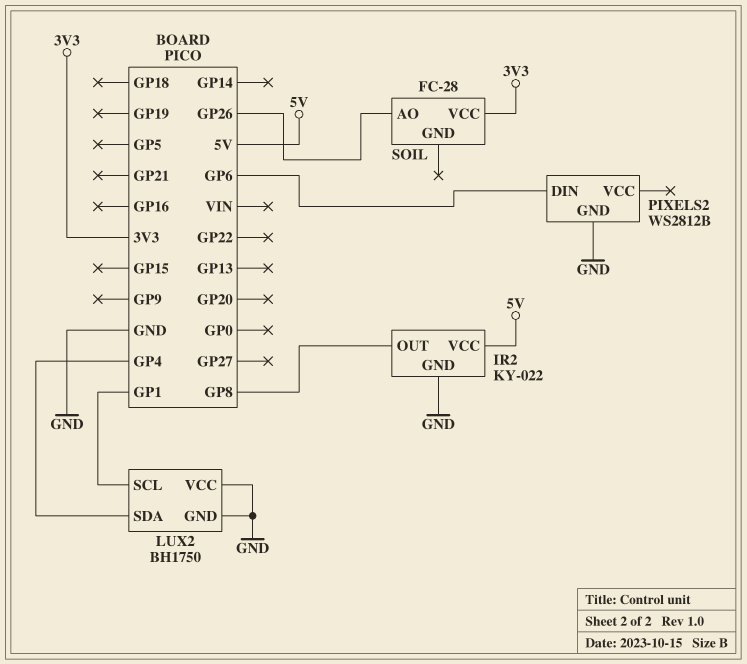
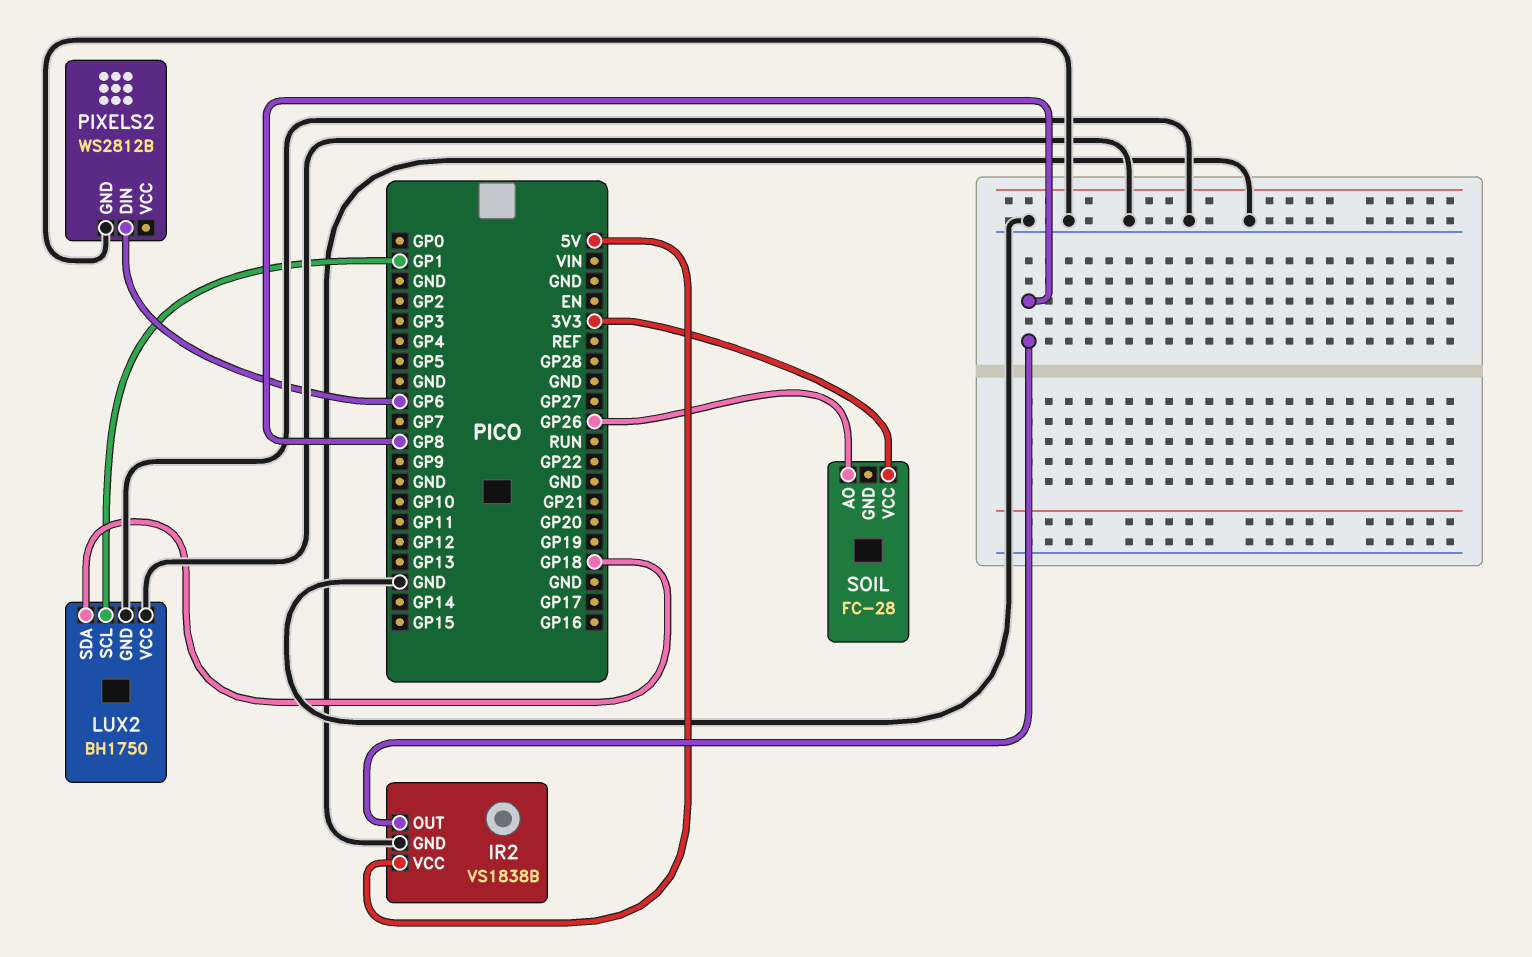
IR2: KY-022 -> VS1838B
LUX2 pin SDA: GP4 -> GP18

